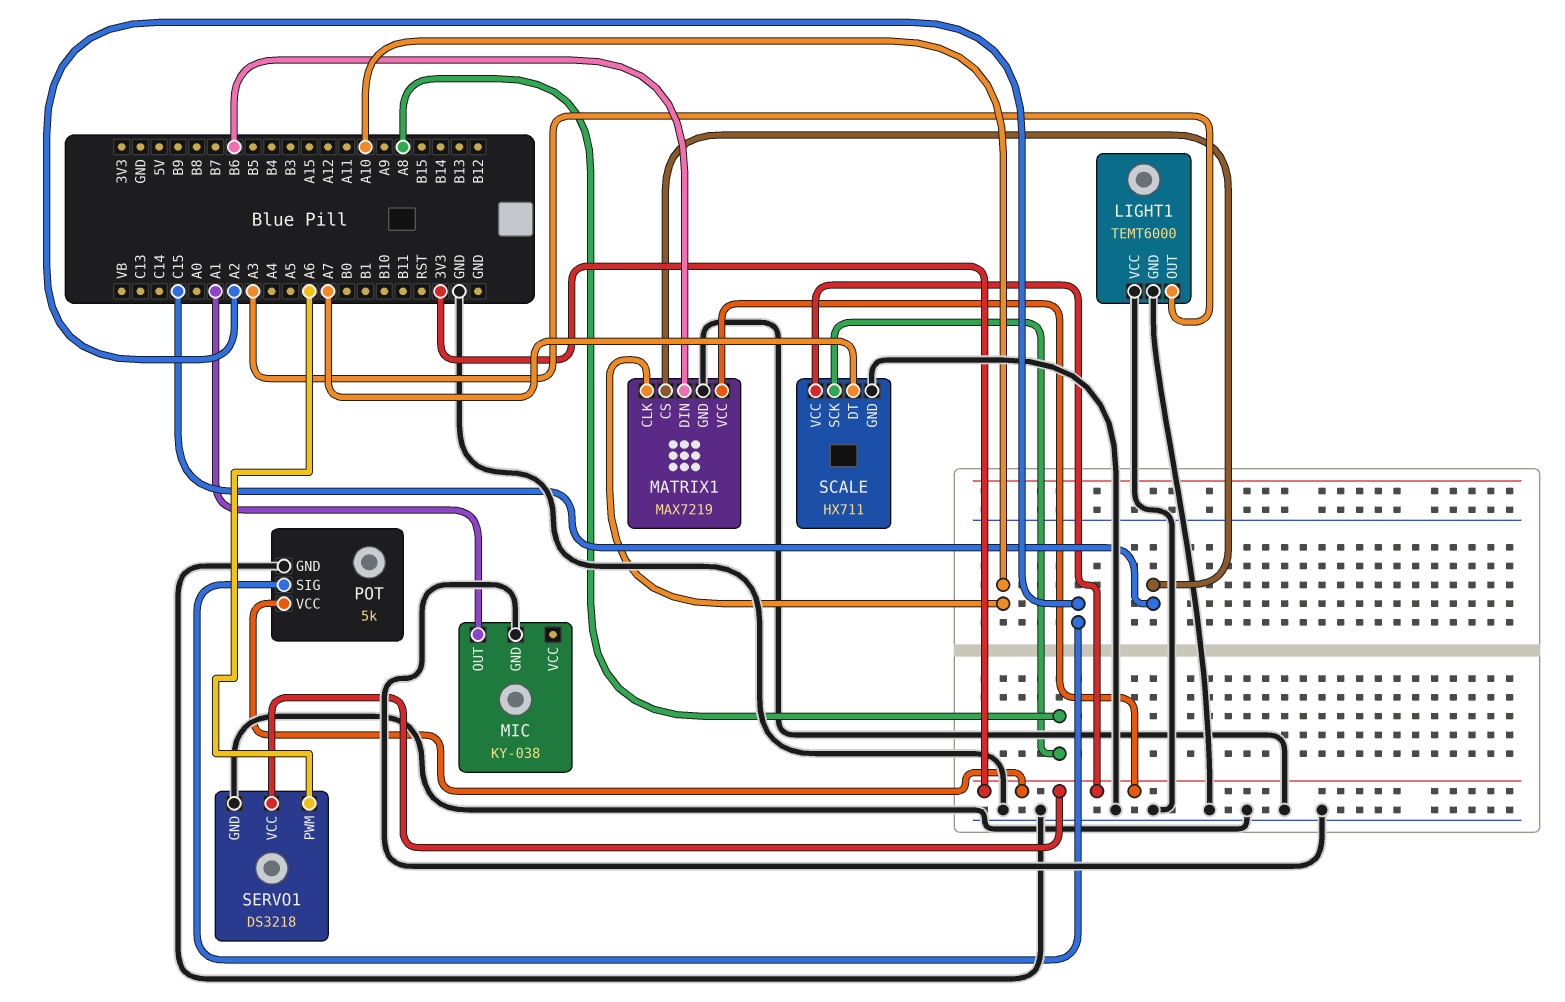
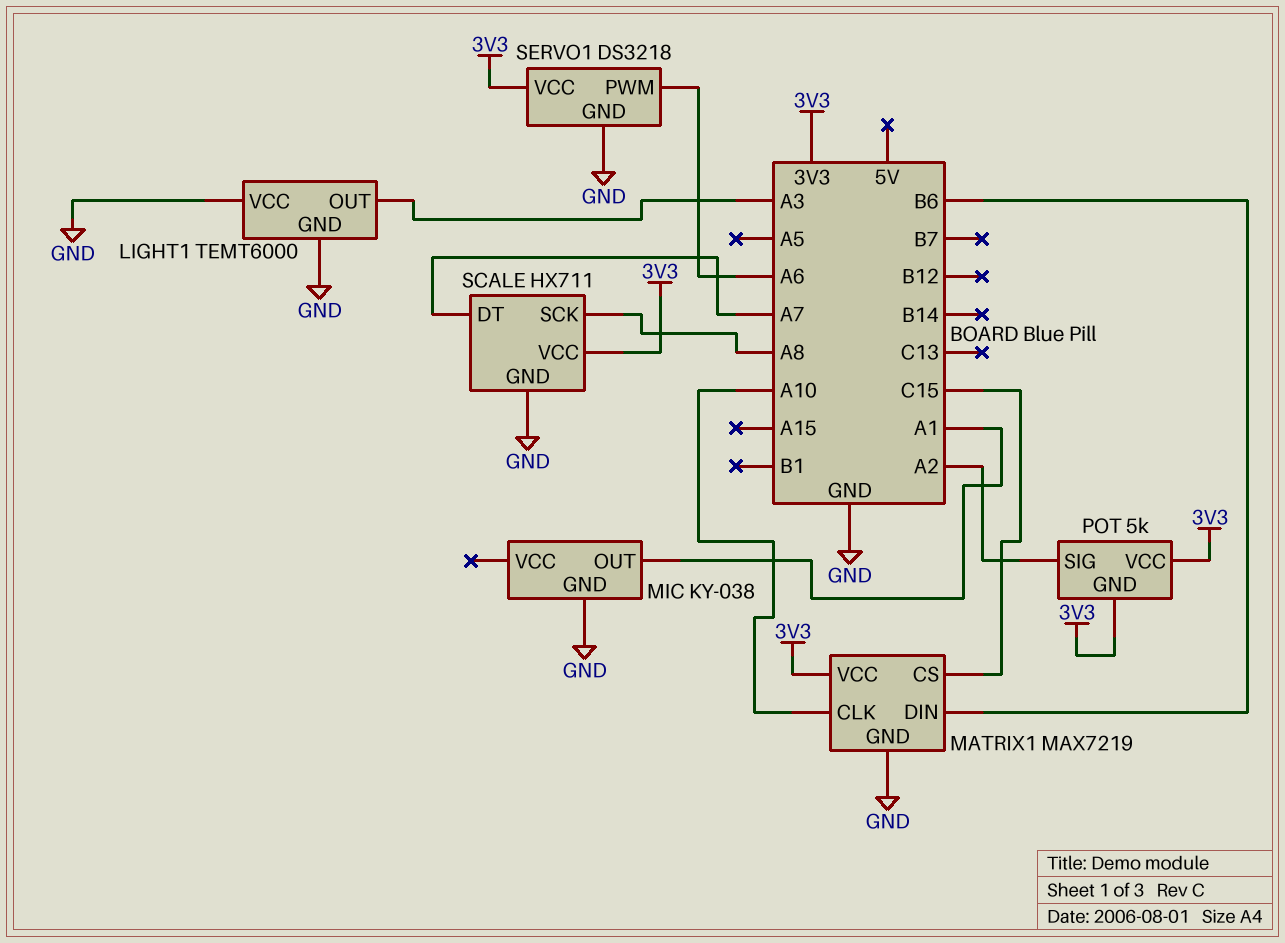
POT pin GND: GND -> 3V3

